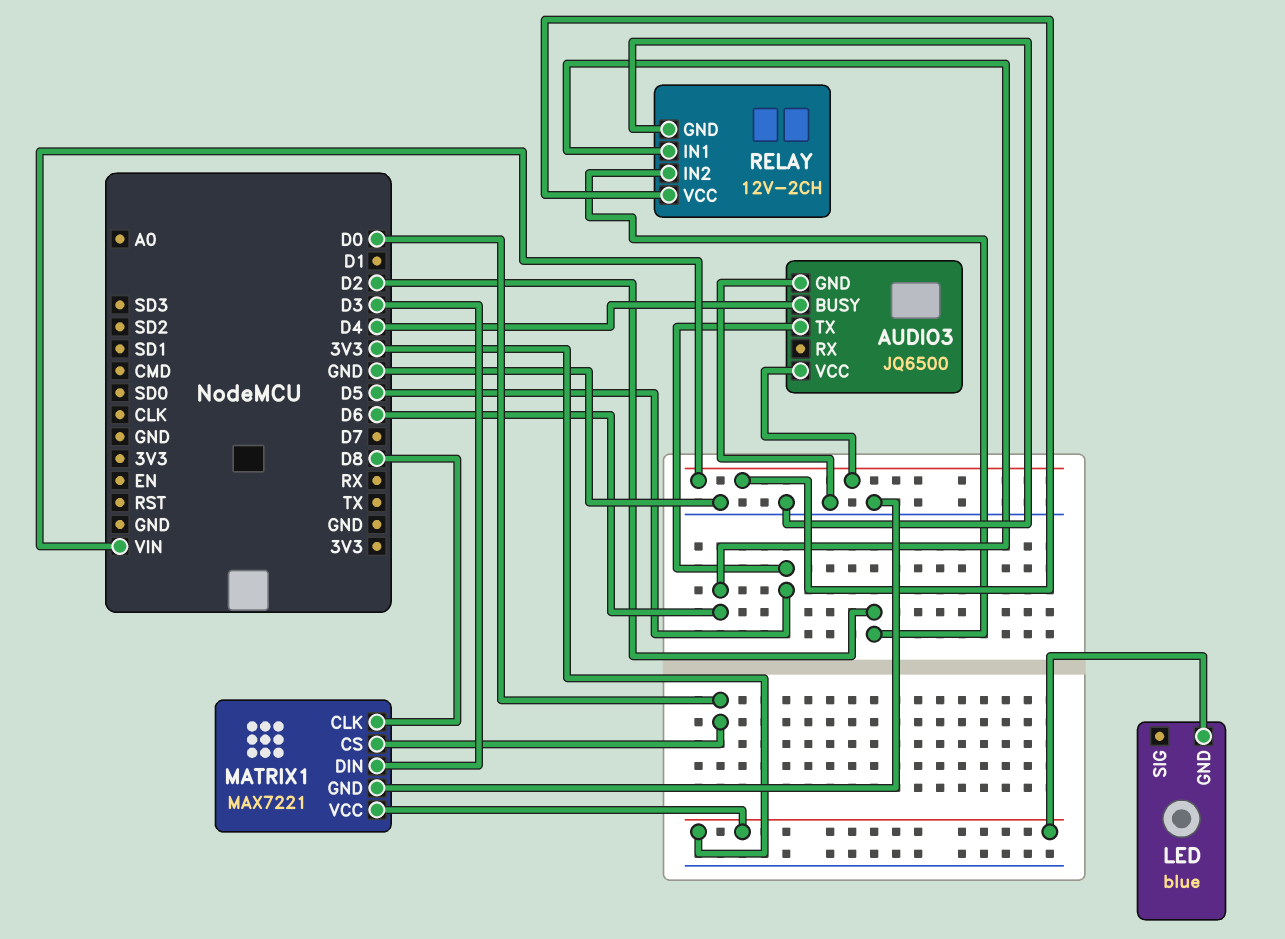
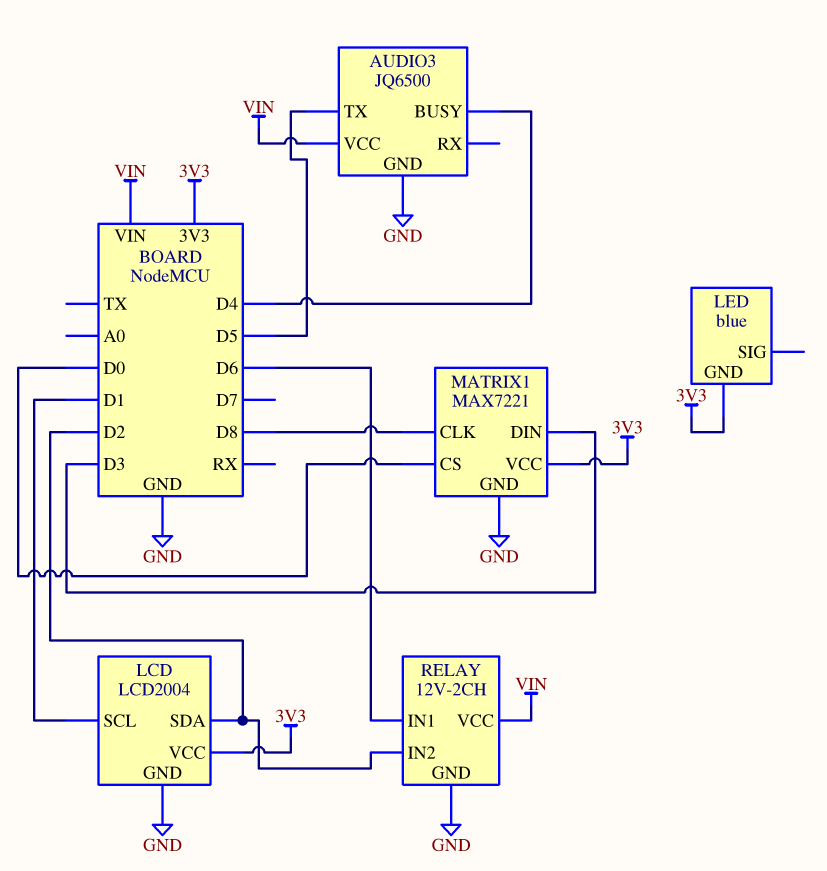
LCD: none -> LCD2004
LCD pin GND: none -> GND
LCD pin SCL: none -> D1
LCD pin SDA: none -> D2
LCD pin VCC: none -> 3V3

